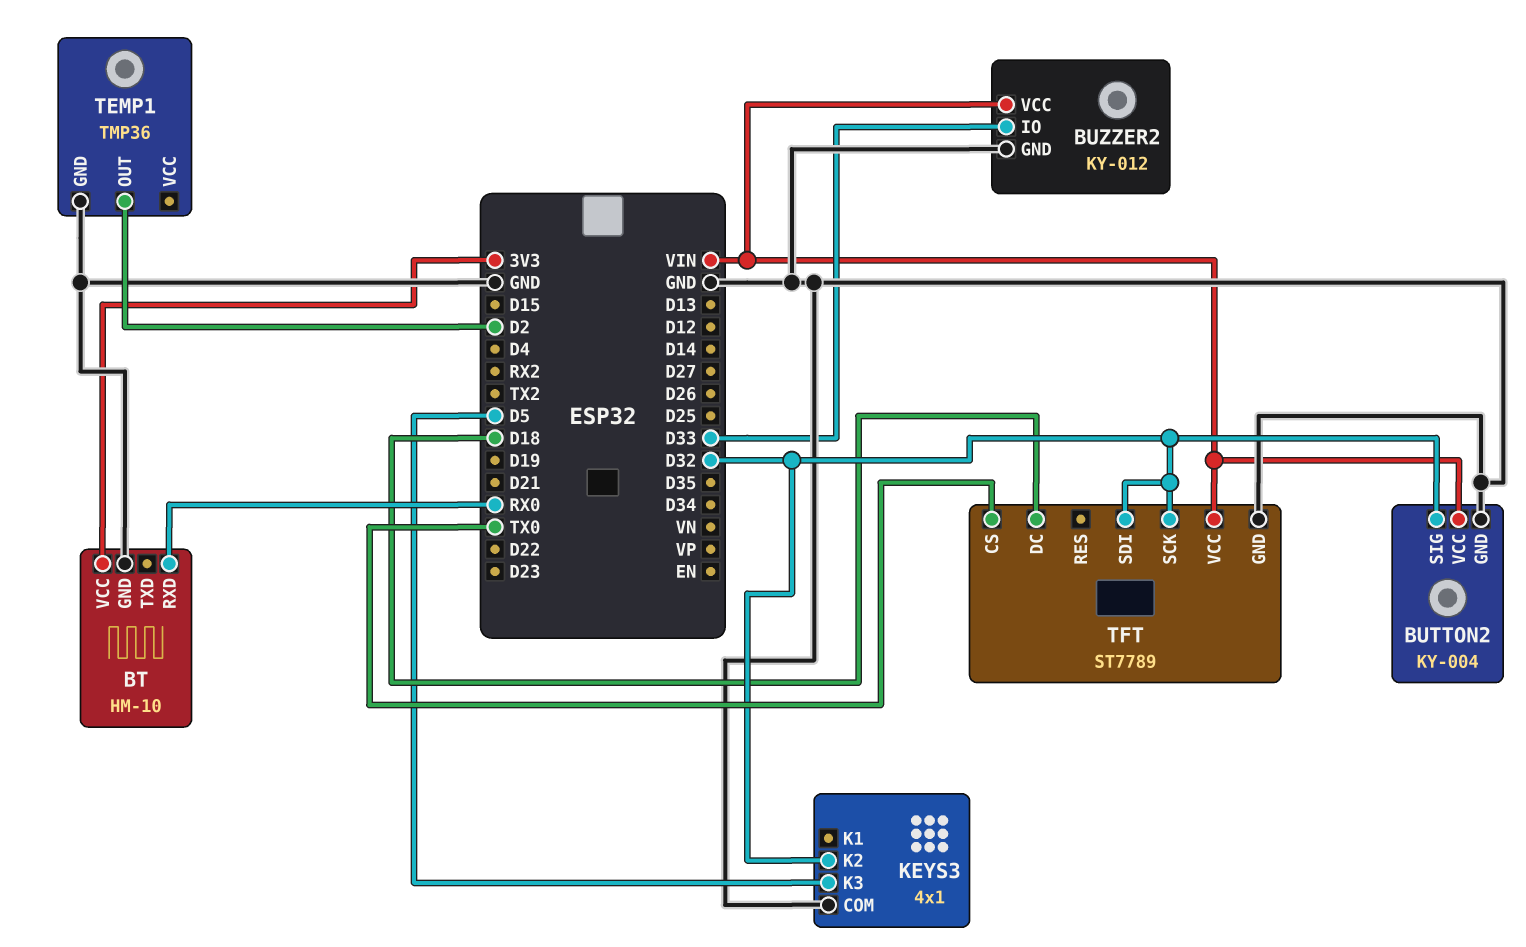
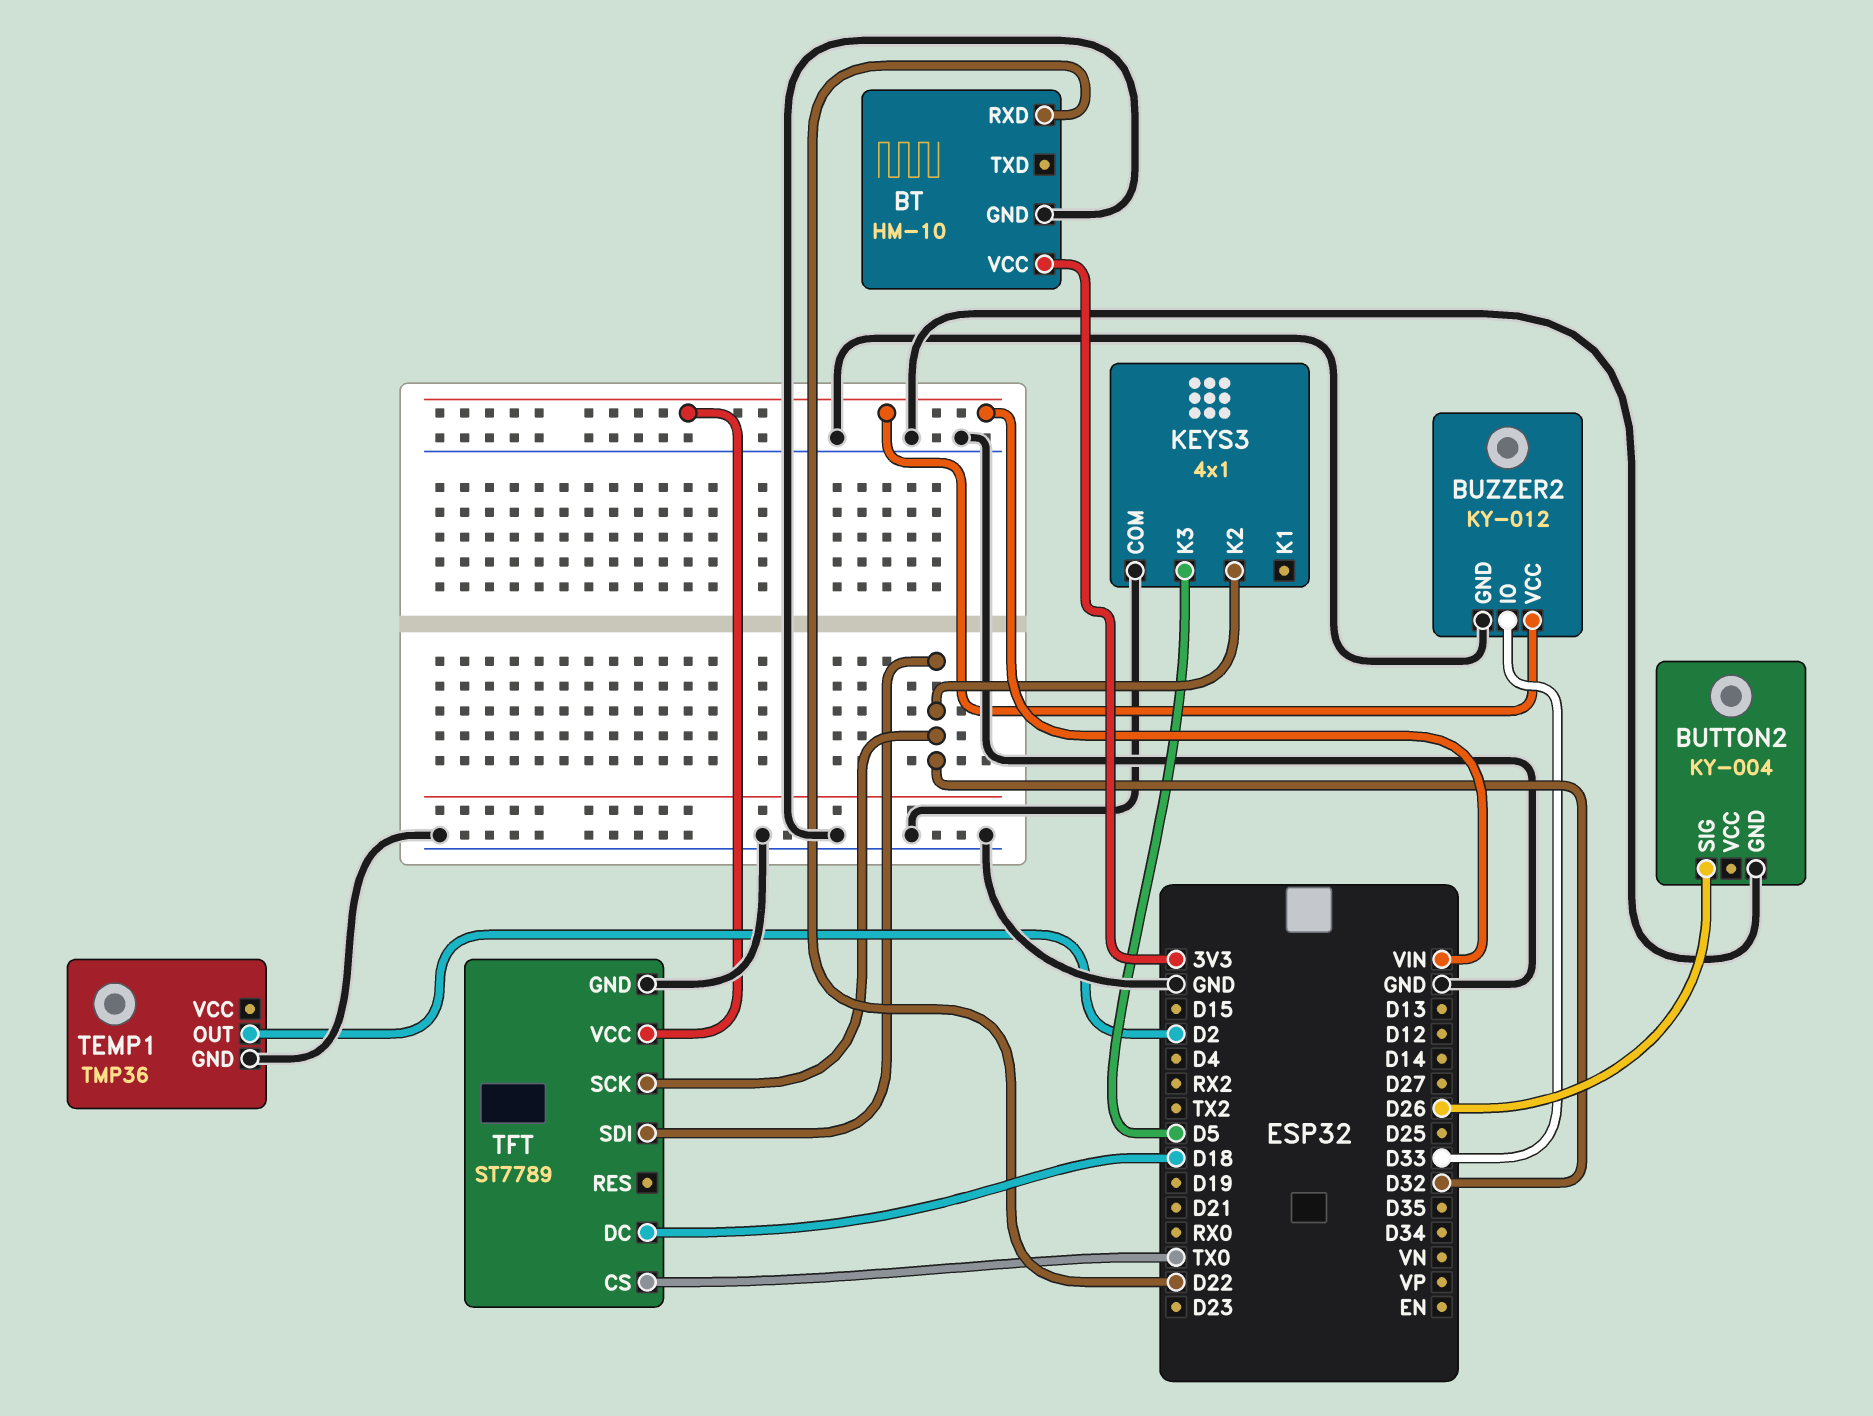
BT pin RXD: RX0 -> D22
BUTTON2 pin SIG: D32 -> D26
BUTTON2 pin VCC: VIN -> none

